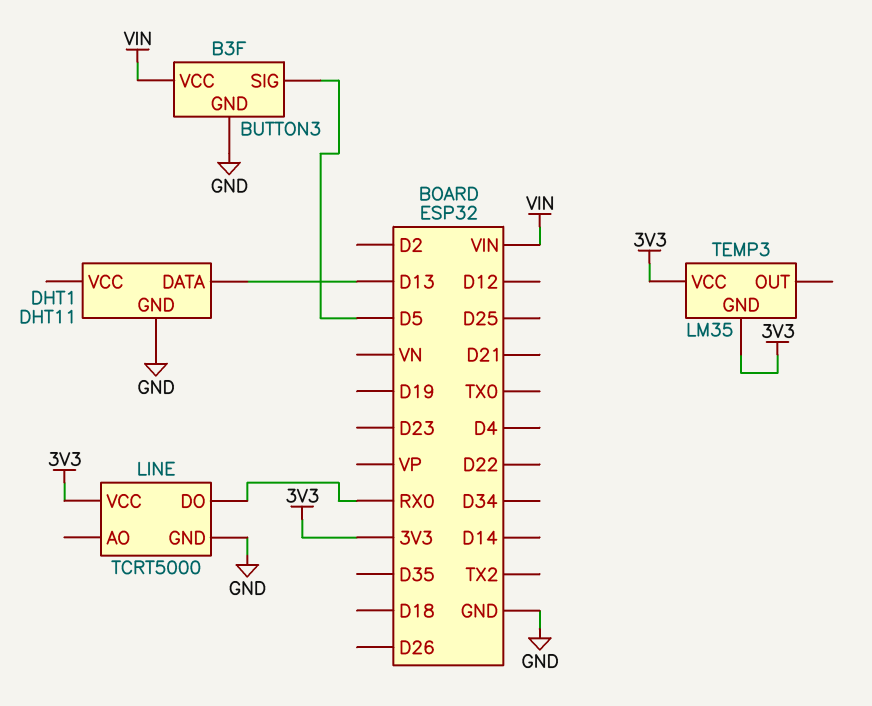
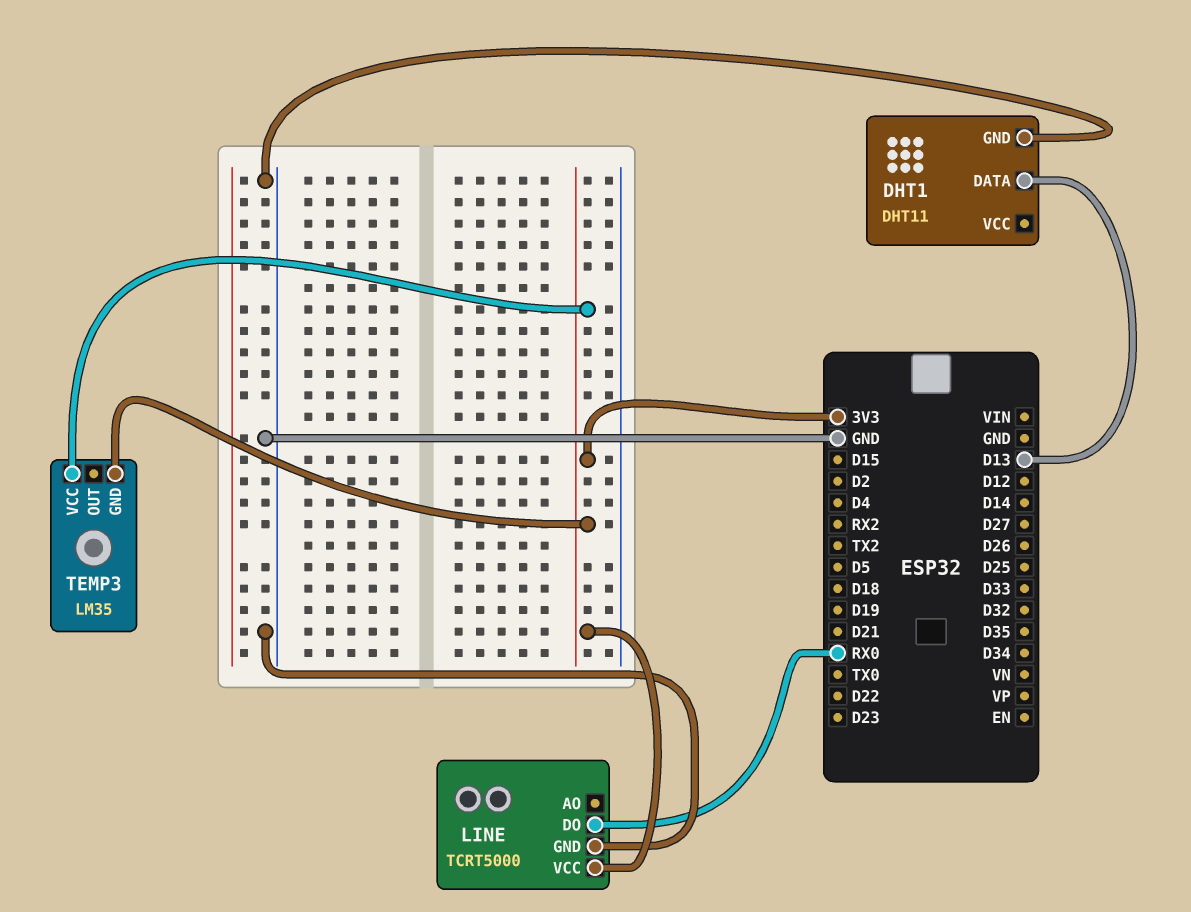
BUTTON3: B3F -> none
BUTTON3 pin GND: GND -> none
BUTTON3 pin SIG: D5 -> none
BUTTON3 pin VCC: VIN -> none

